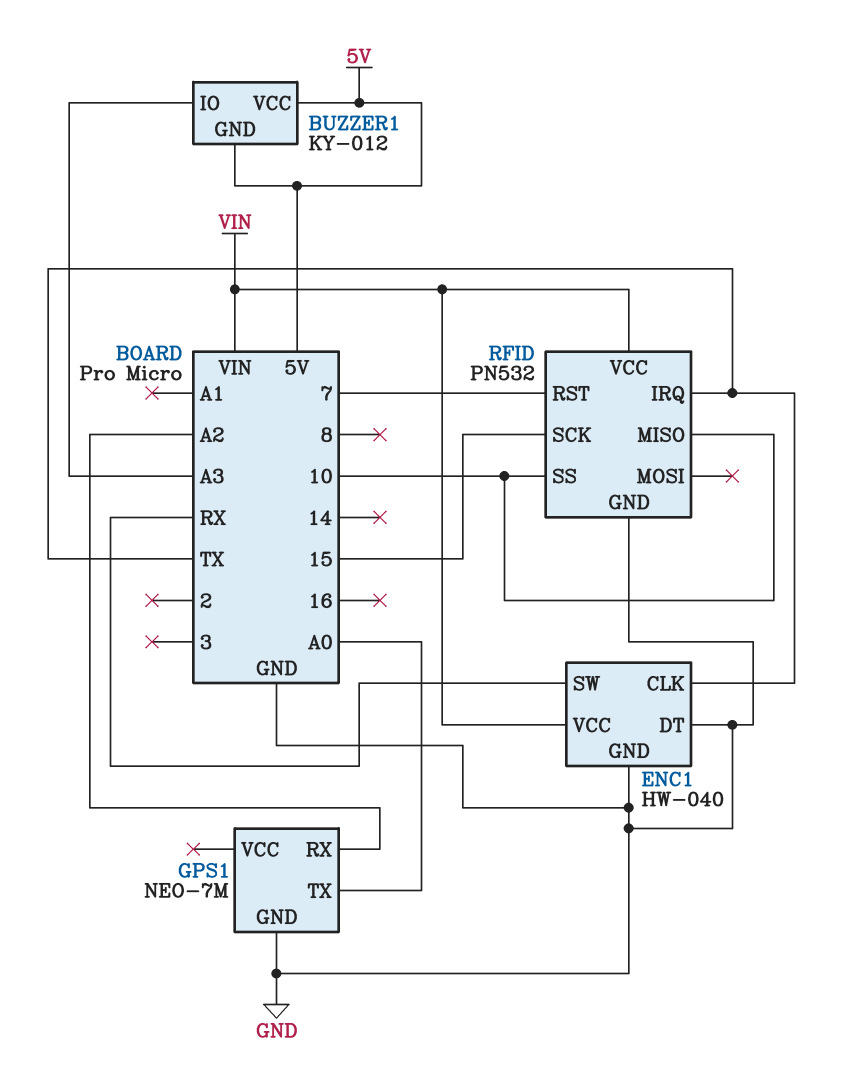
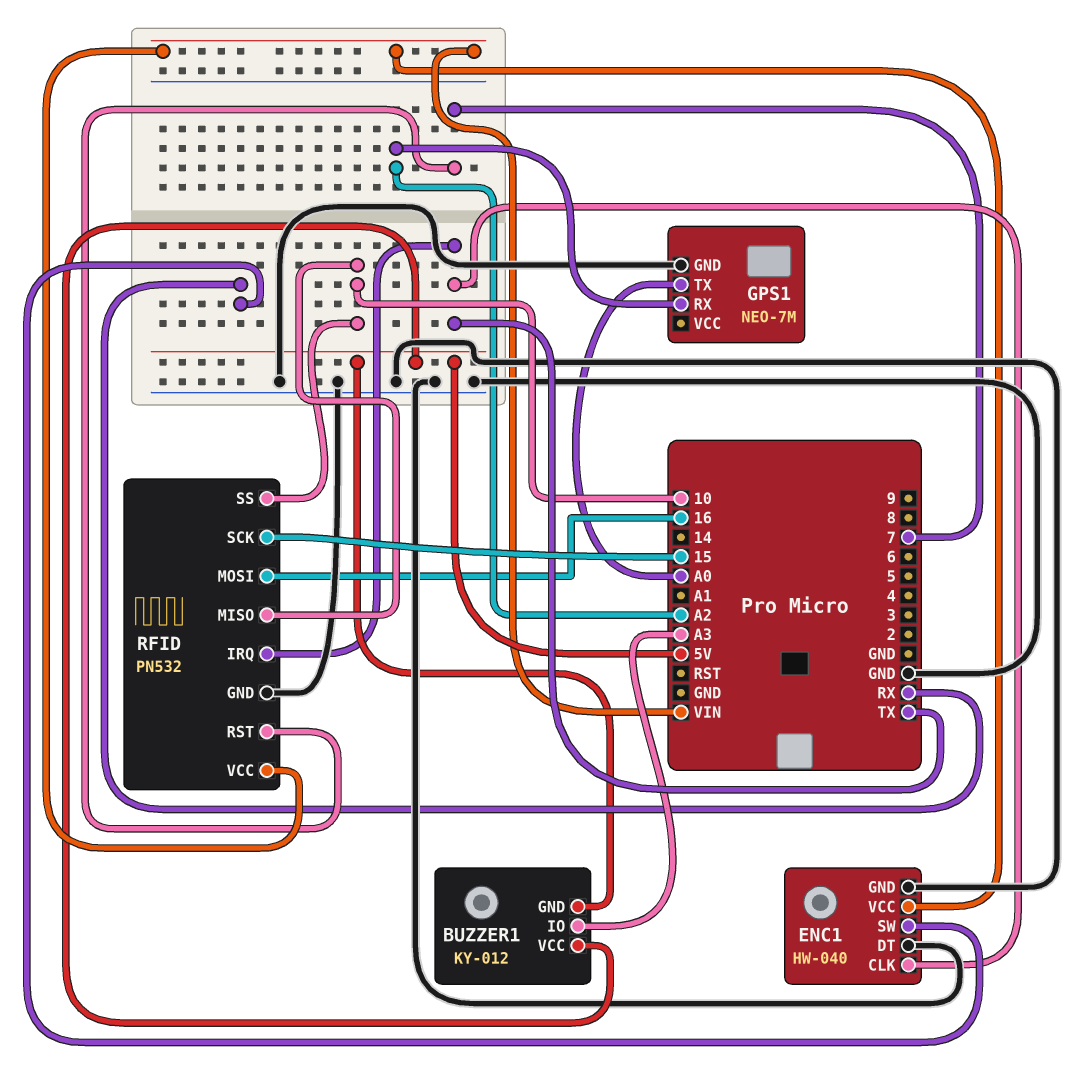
RFID pin MOSI: none -> 16

